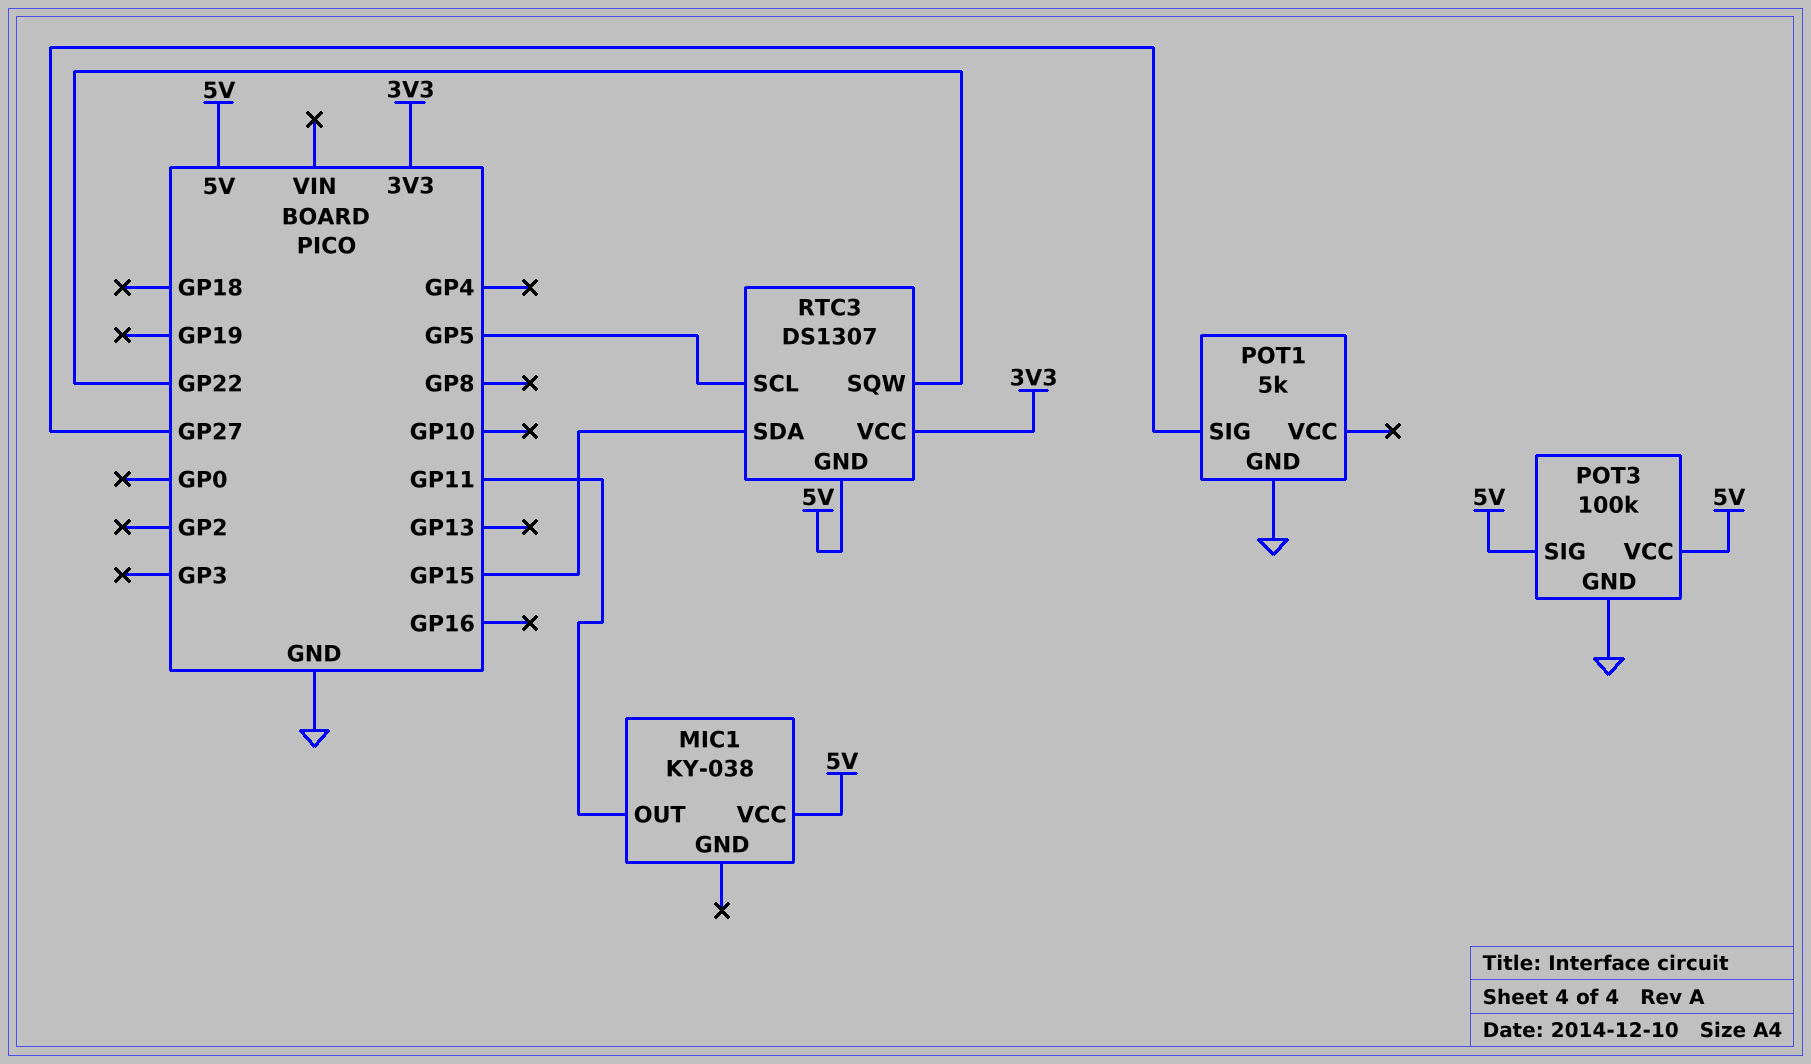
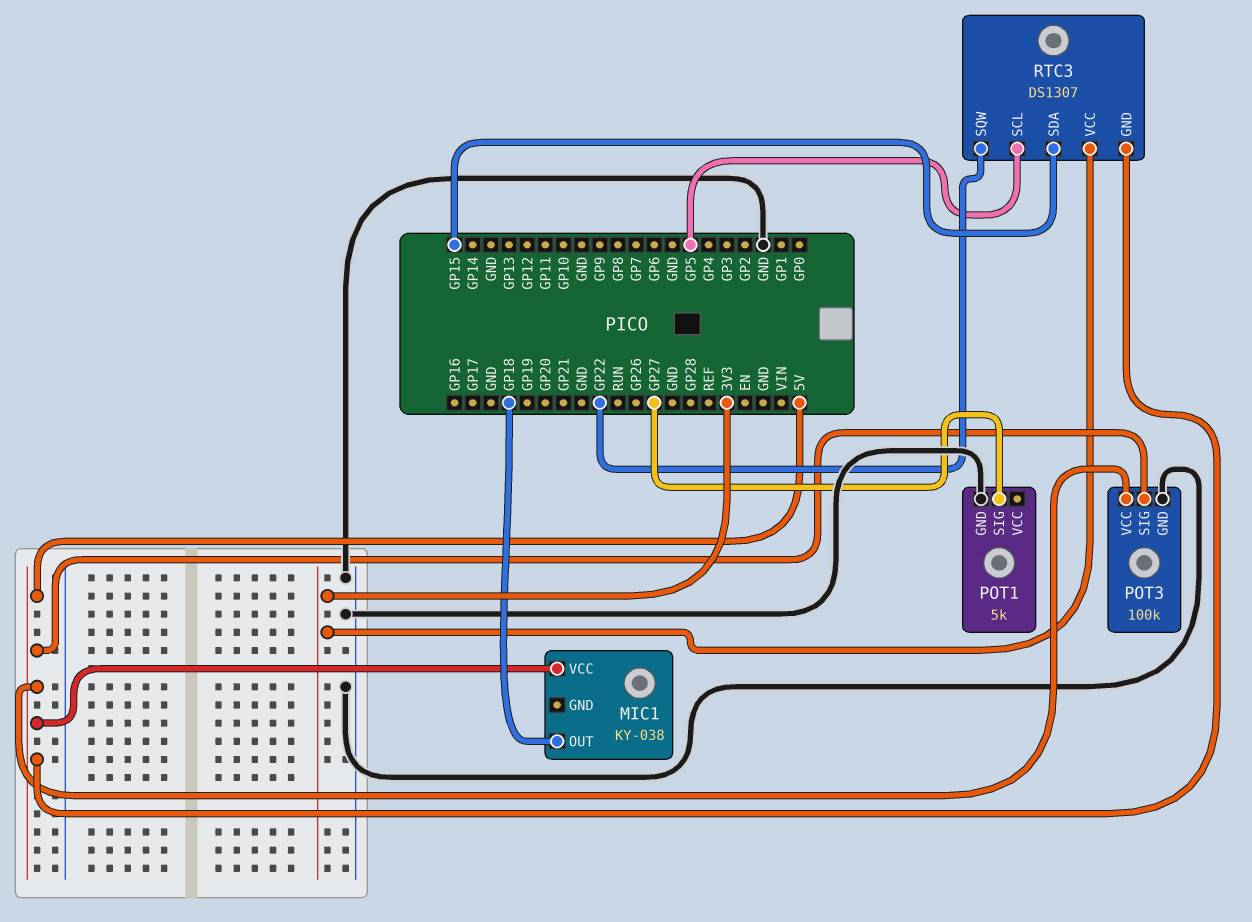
MIC1 pin OUT: GP11 -> GP18

